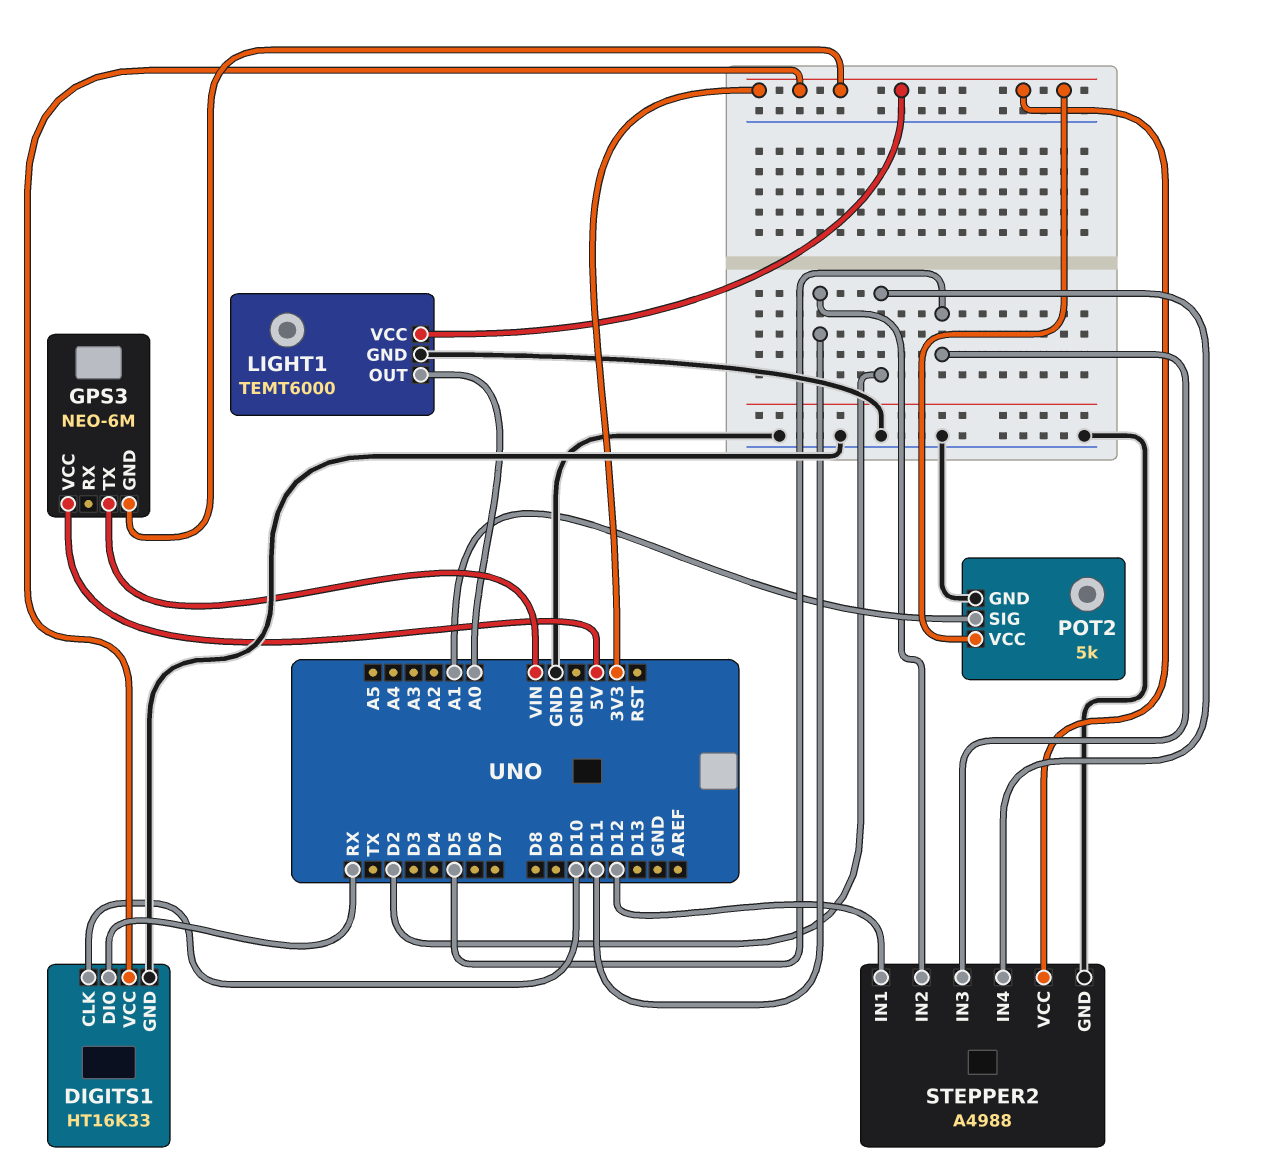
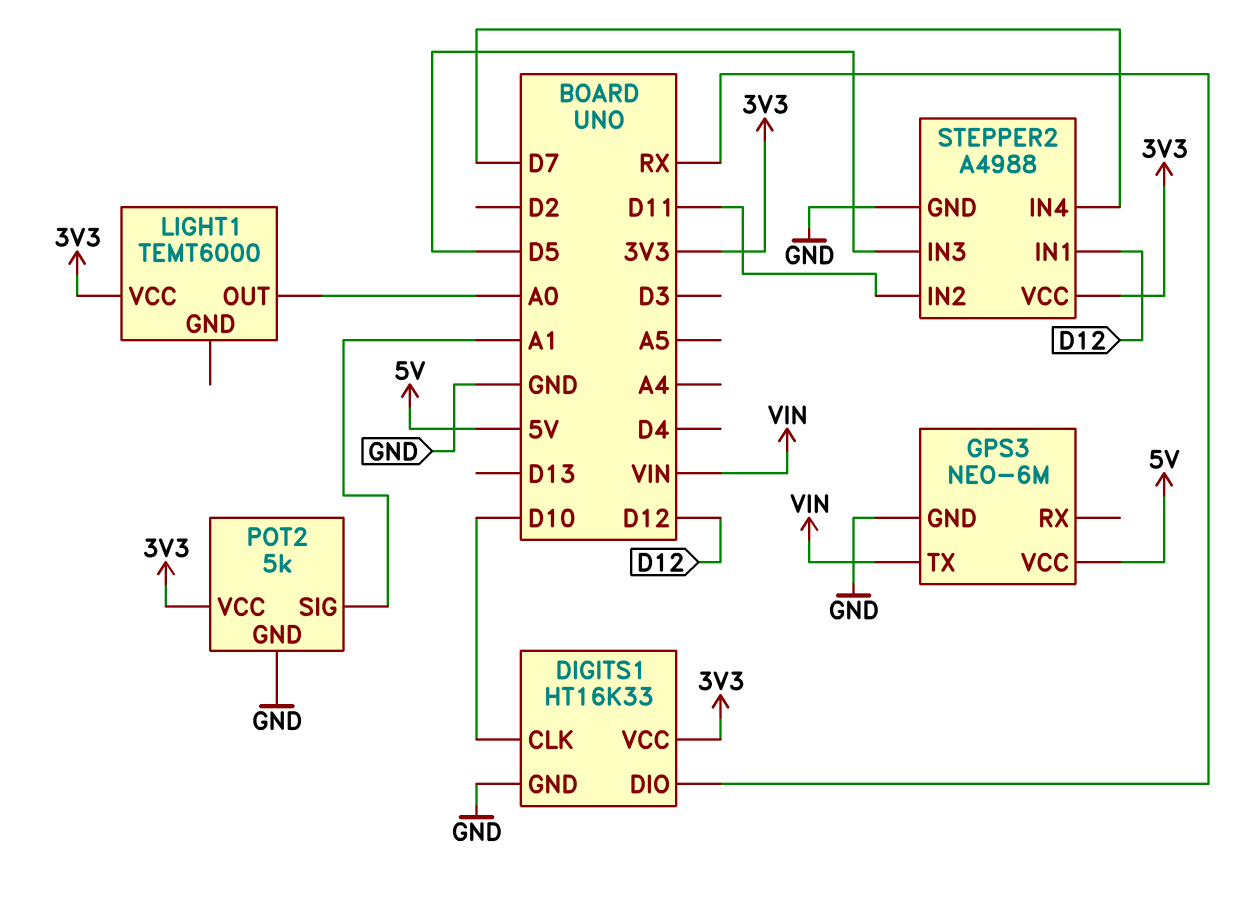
GPS3 pin GND: 3V3 -> GND
LIGHT1 pin GND: GND -> none
STEPPER2 pin IN4: D2 -> D7

